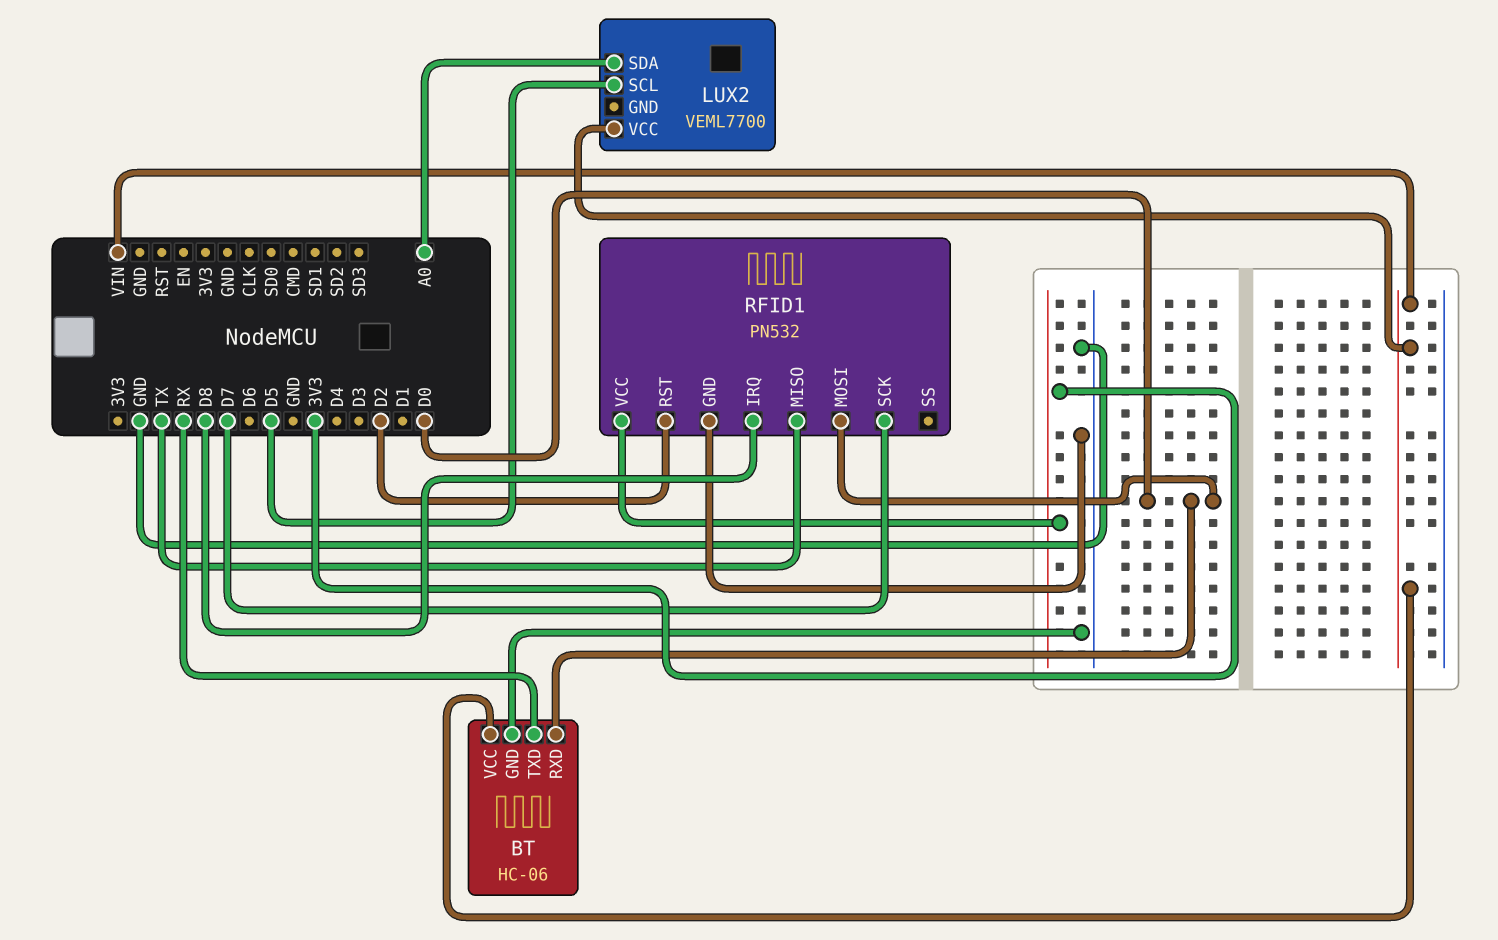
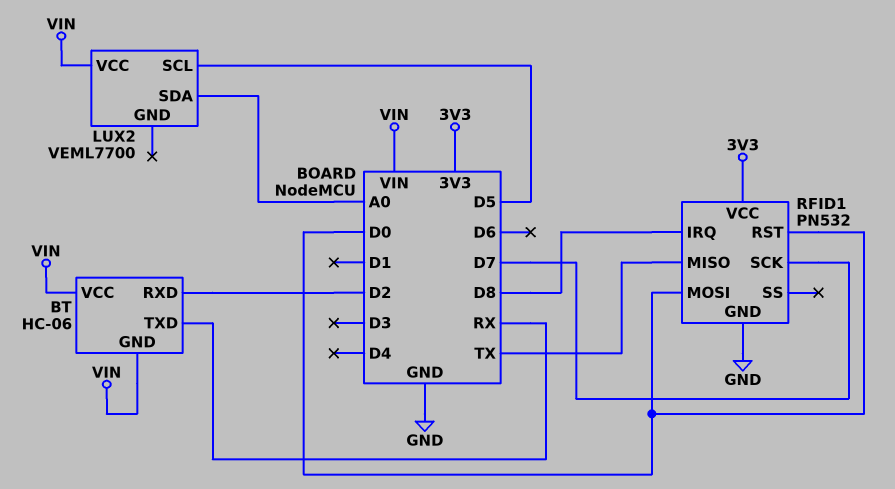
BT pin GND: GND -> VIN
BT pin RXD: D0 -> D2
RFID1 pin RST: D2 -> D0

